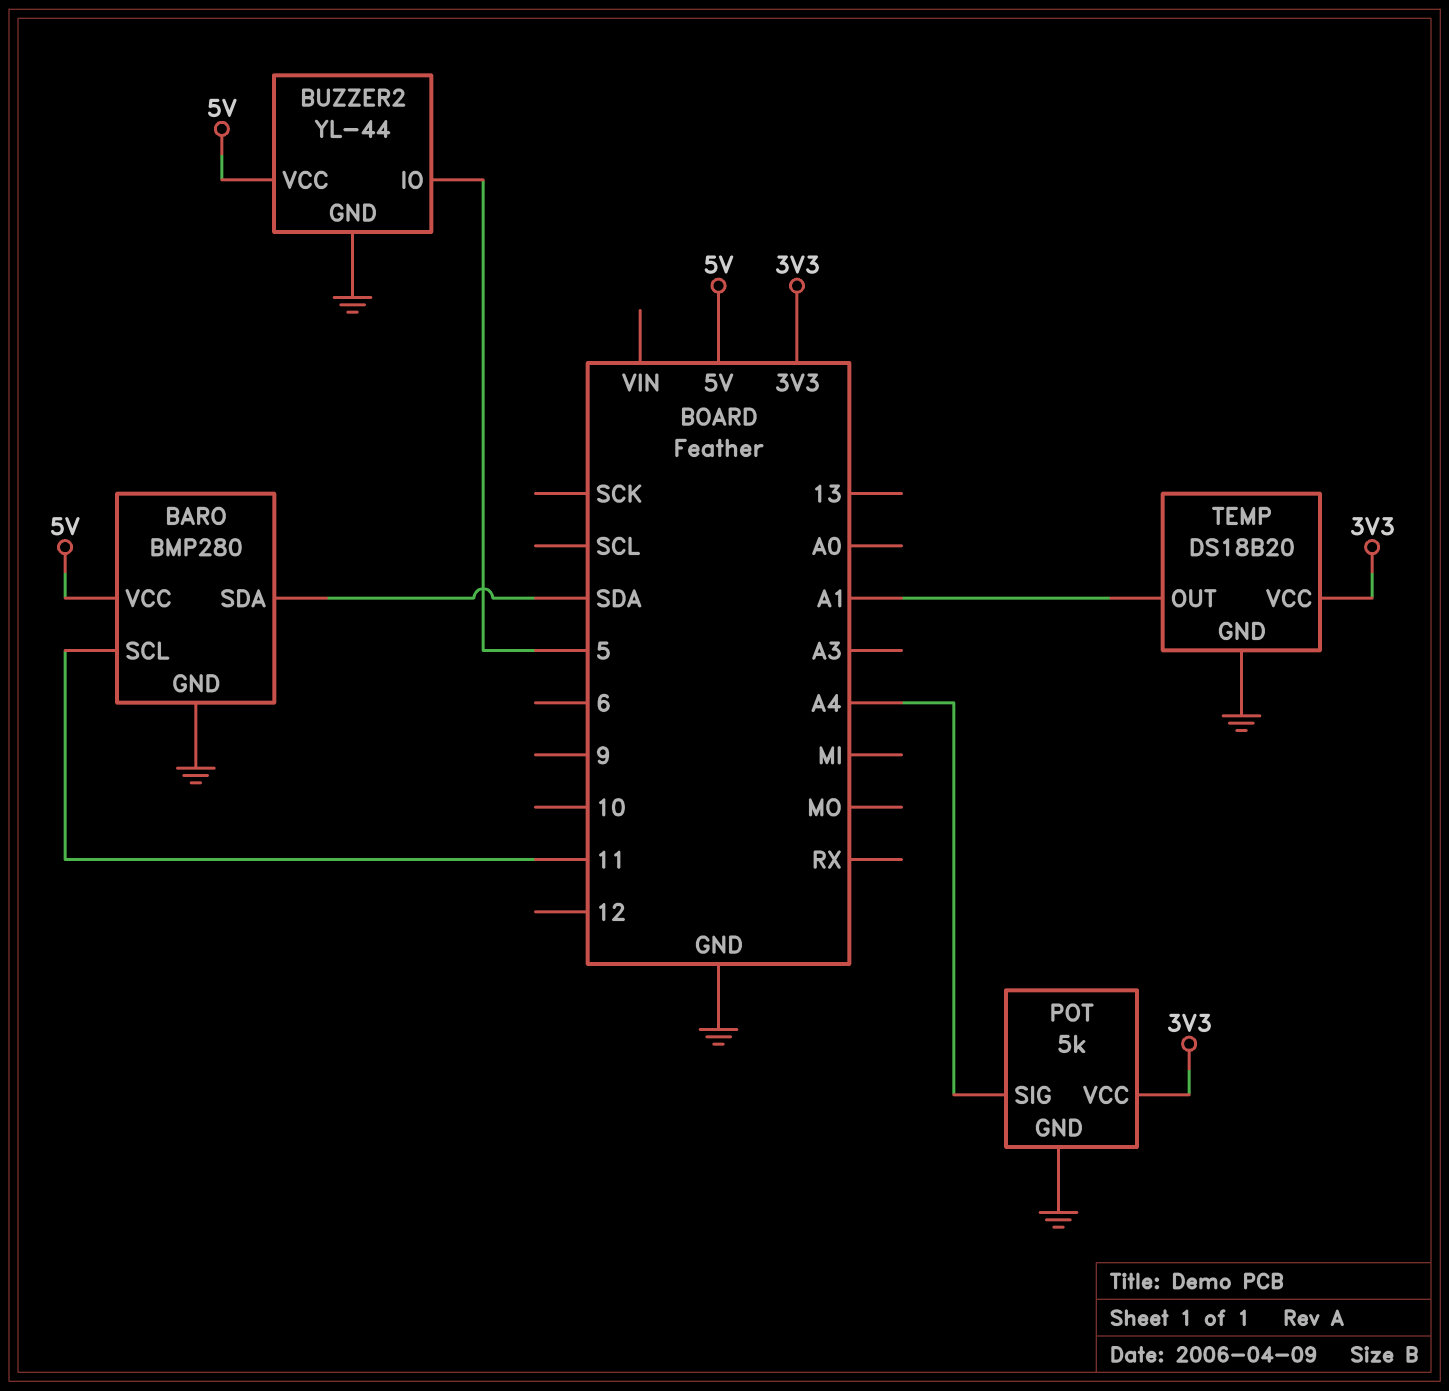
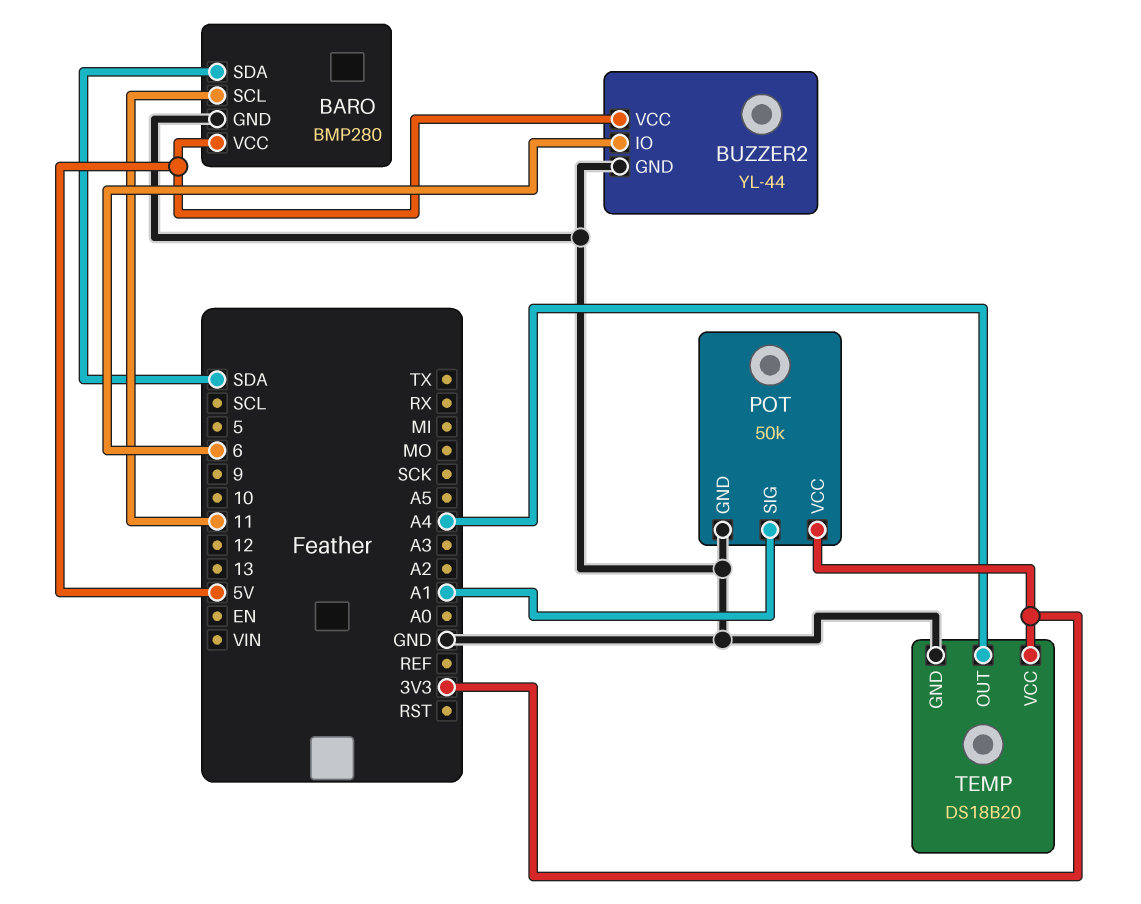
BUZZER2 pin IO: 5 -> 6
POT: 5k -> 50k
POT pin SIG: A4 -> A1
TEMP pin OUT: A1 -> A4

